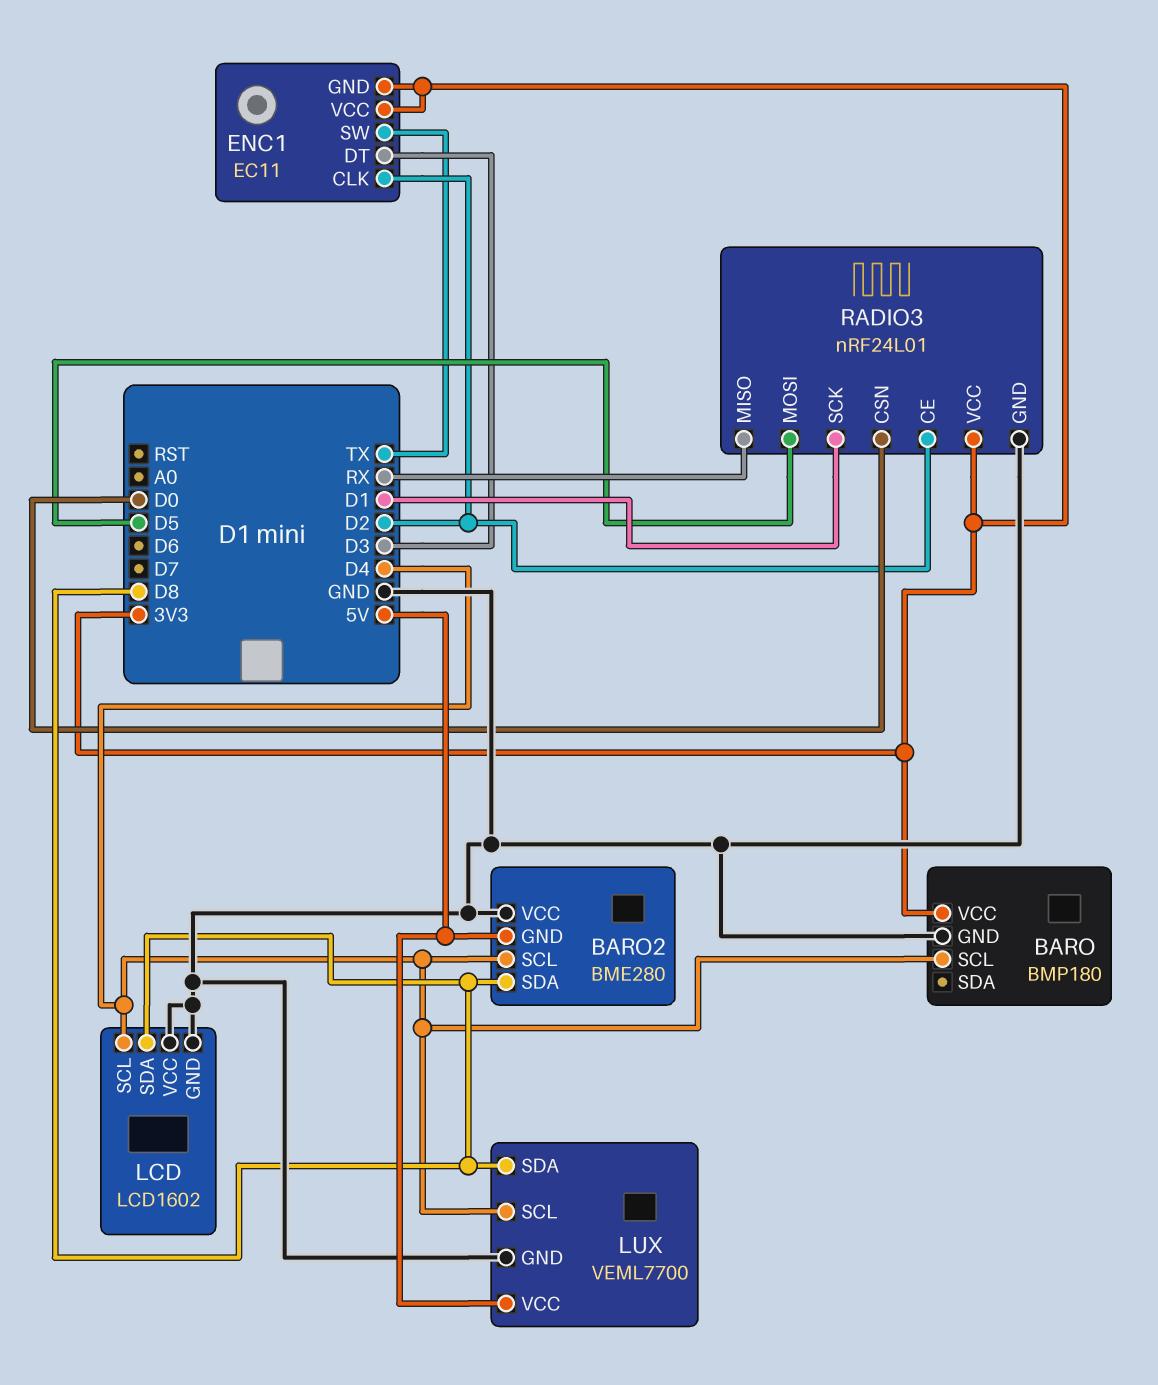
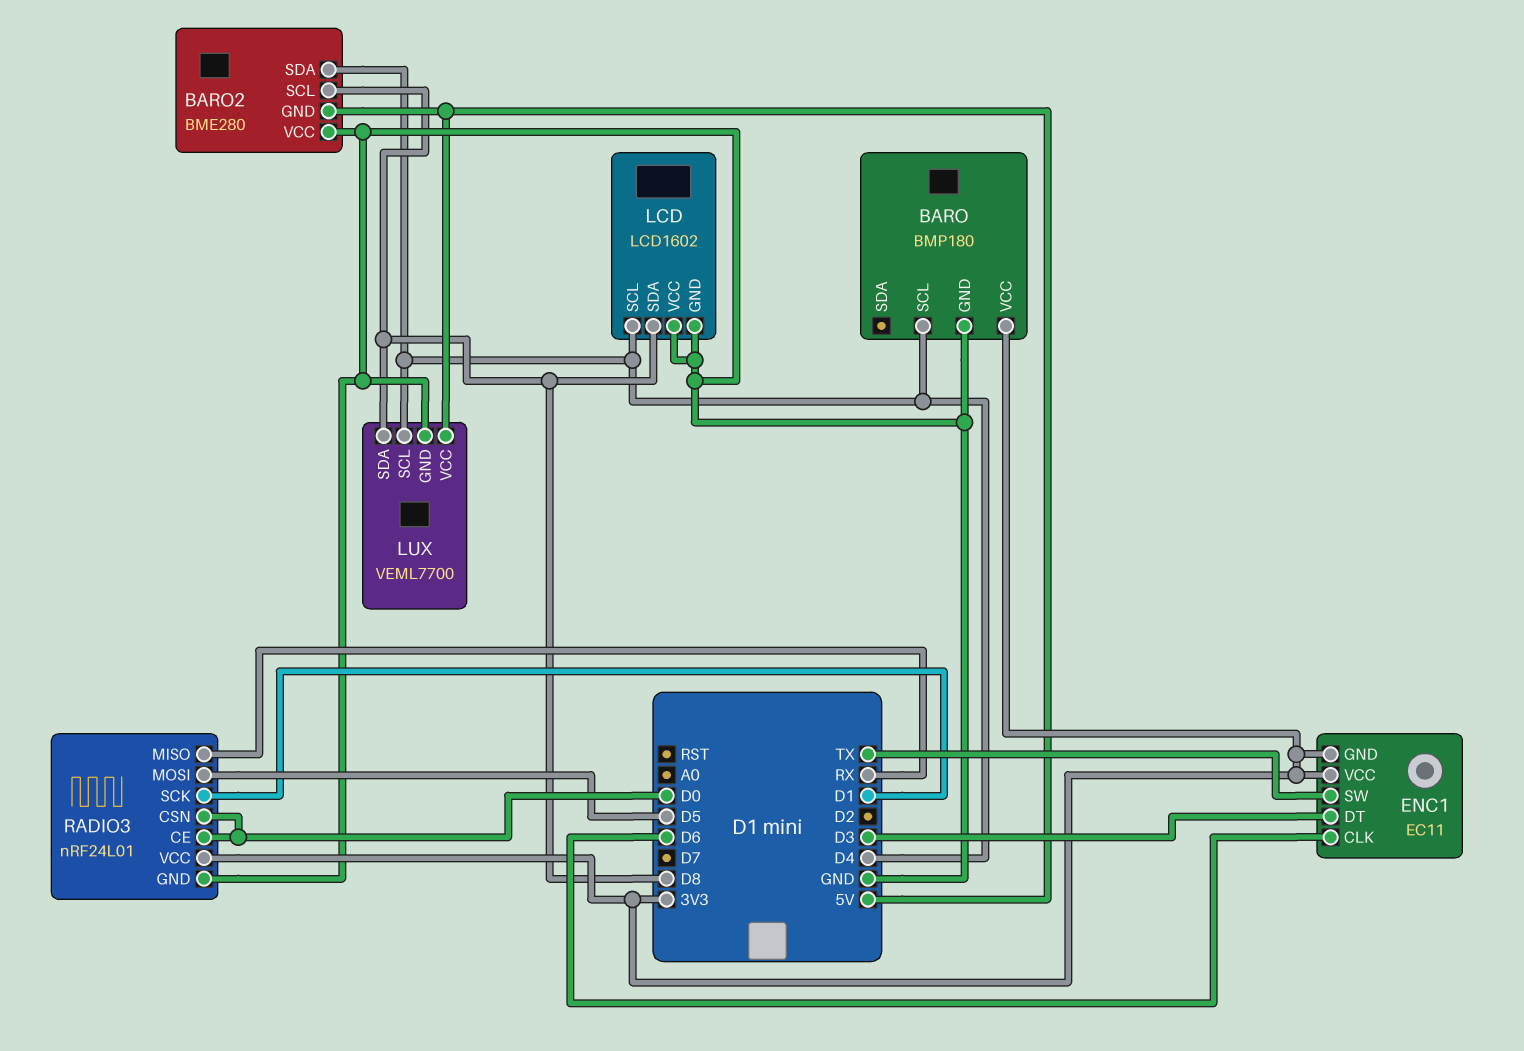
BARO2 pin SCL: D4 -> D8
BARO2 pin SDA: D8 -> D4
ENC1 pin CLK: D2 -> D6
RADIO3 pin CE: D2 -> D0

